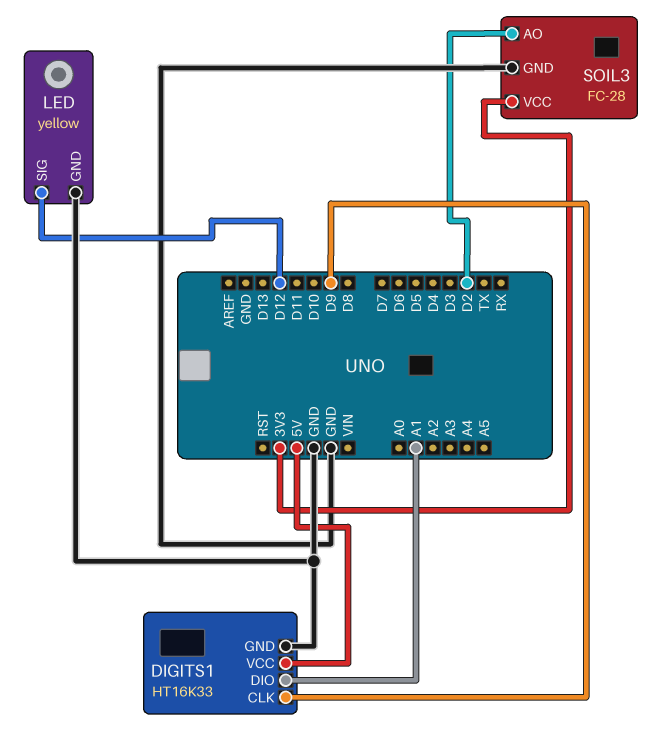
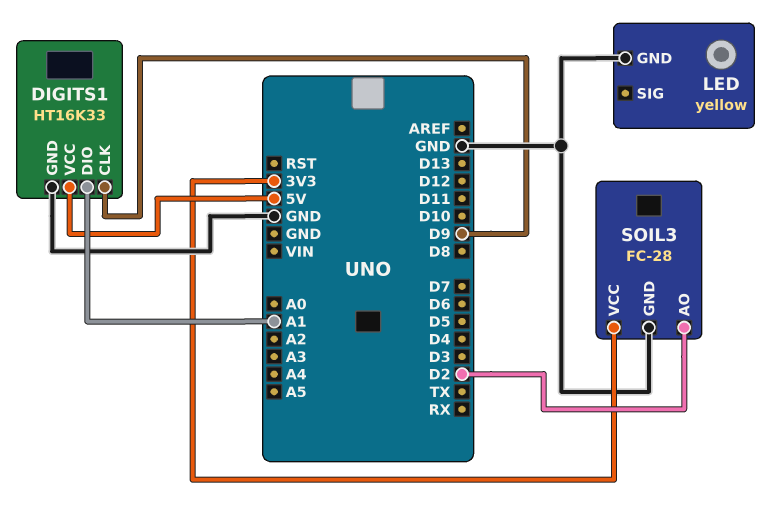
LED pin SIG: D12 -> none

